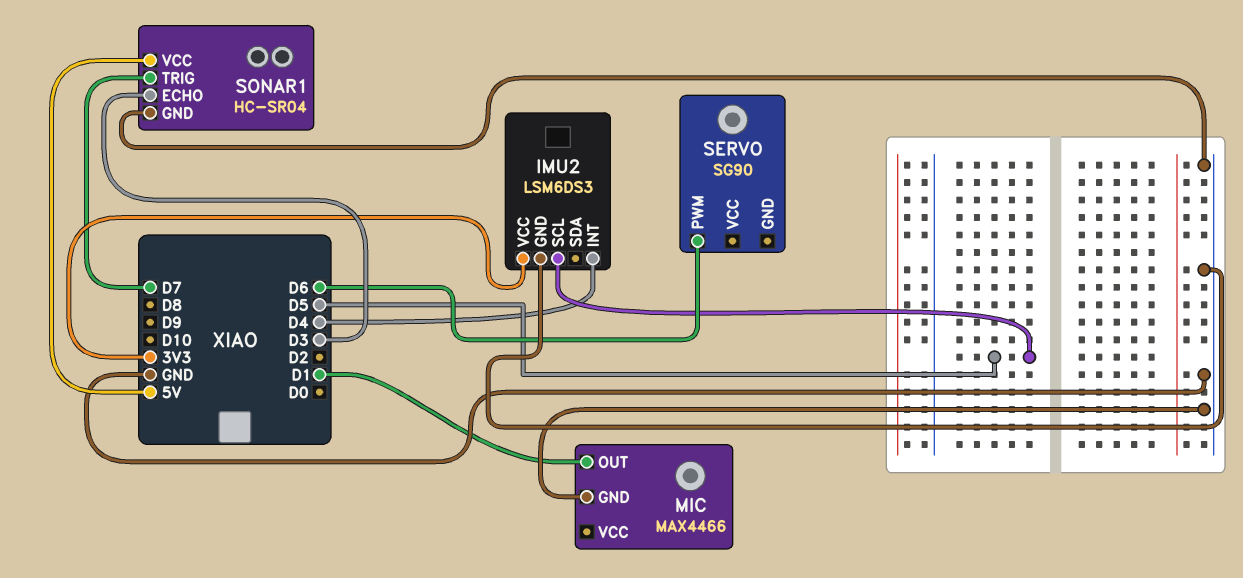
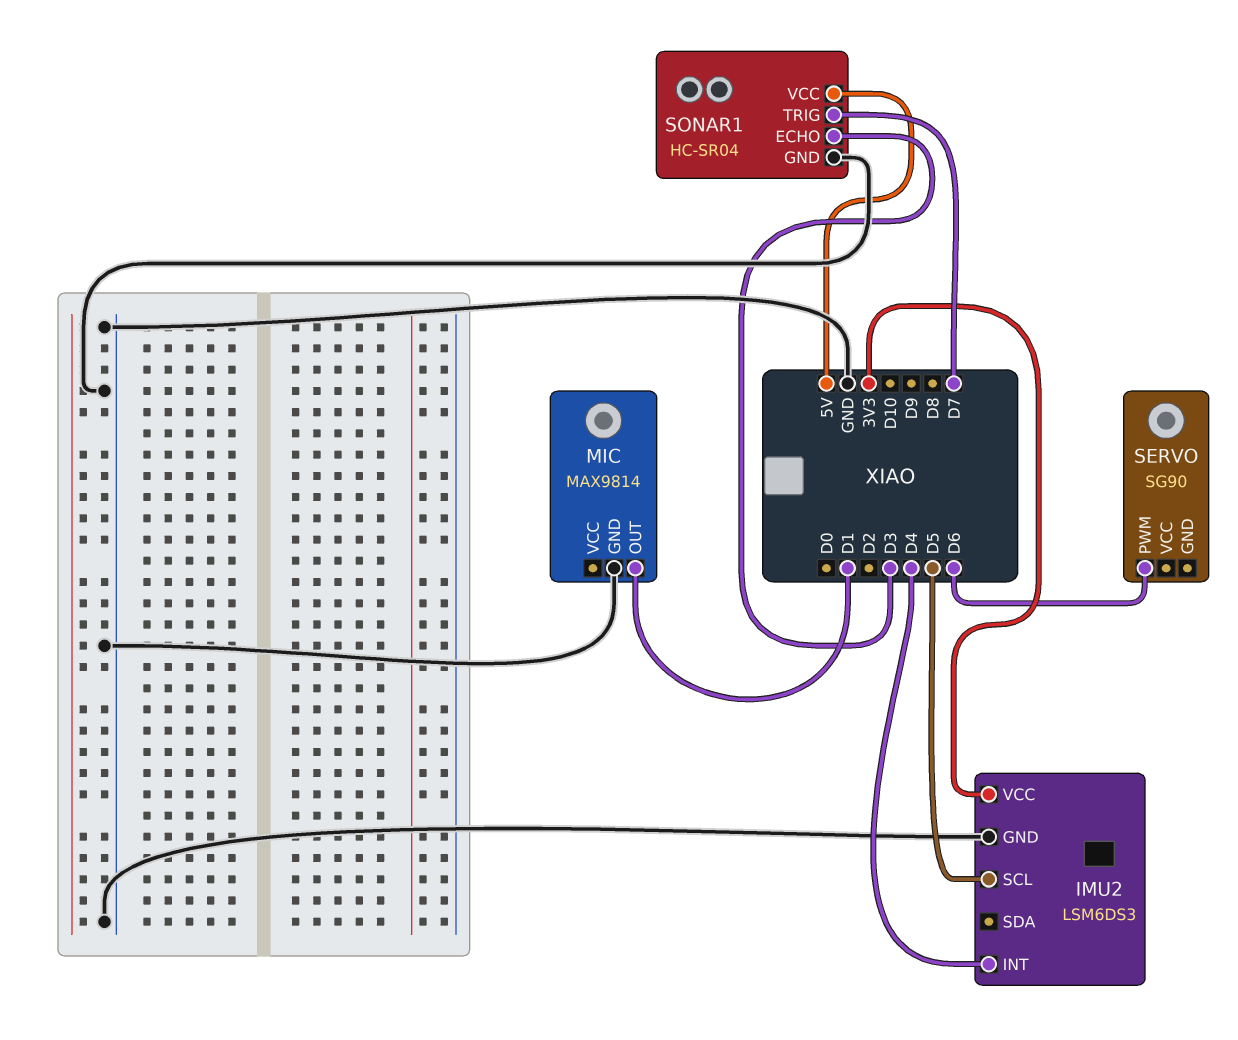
MIC: MAX4466 -> MAX9814

